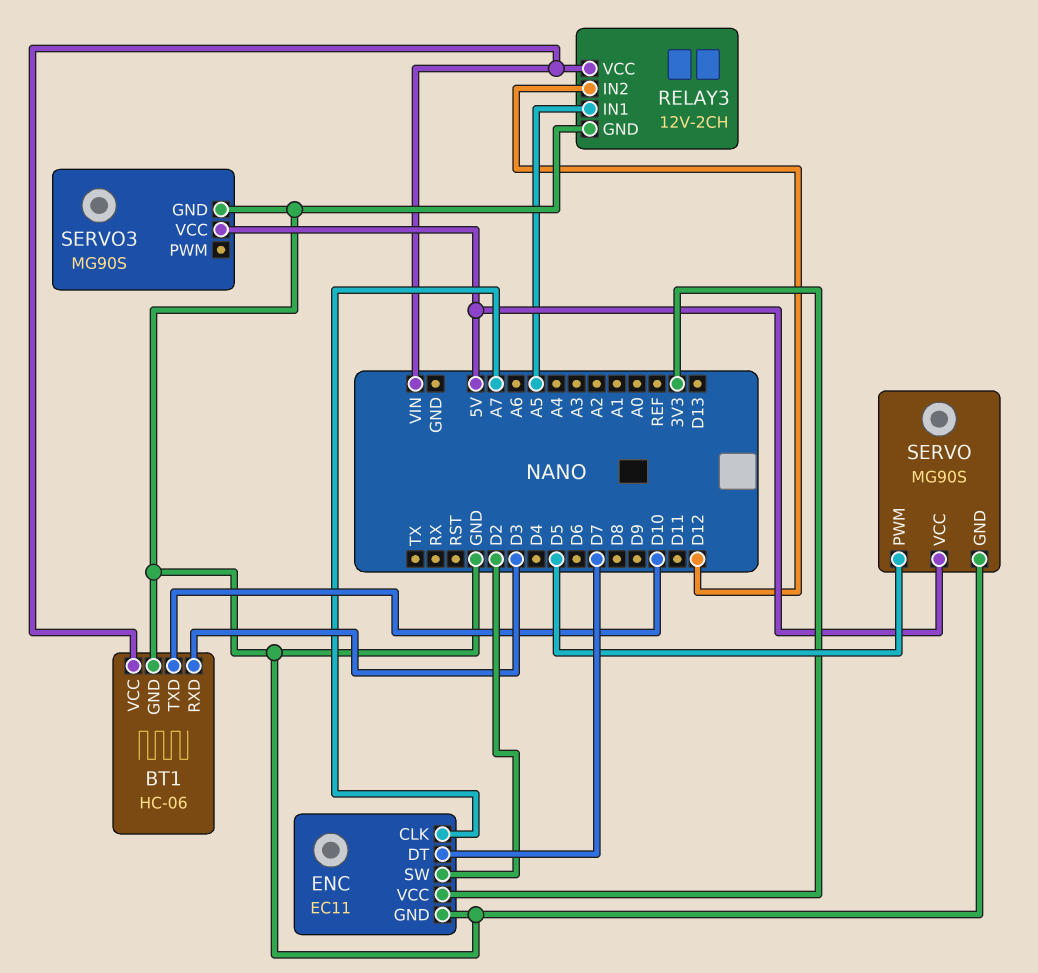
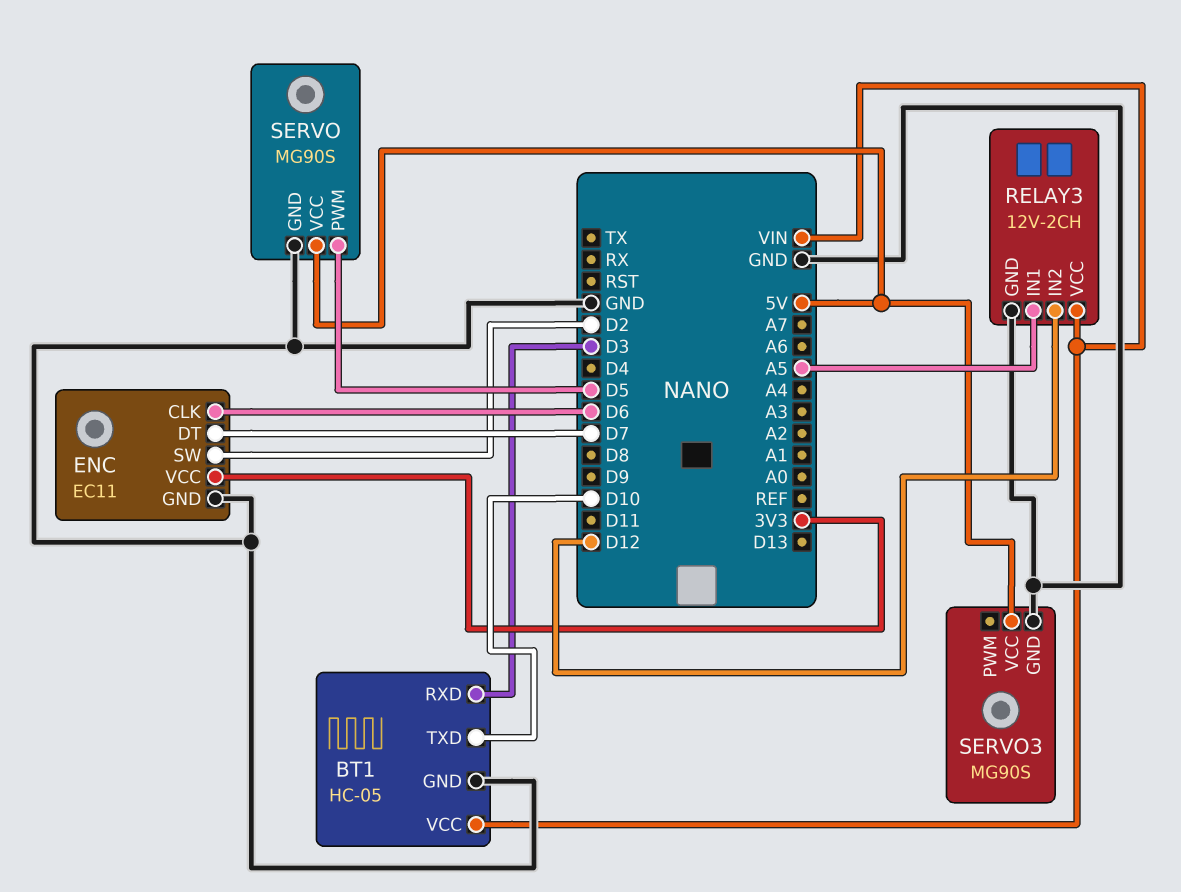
BT1: HC-06 -> HC-05
ENC pin CLK: A7 -> D6

